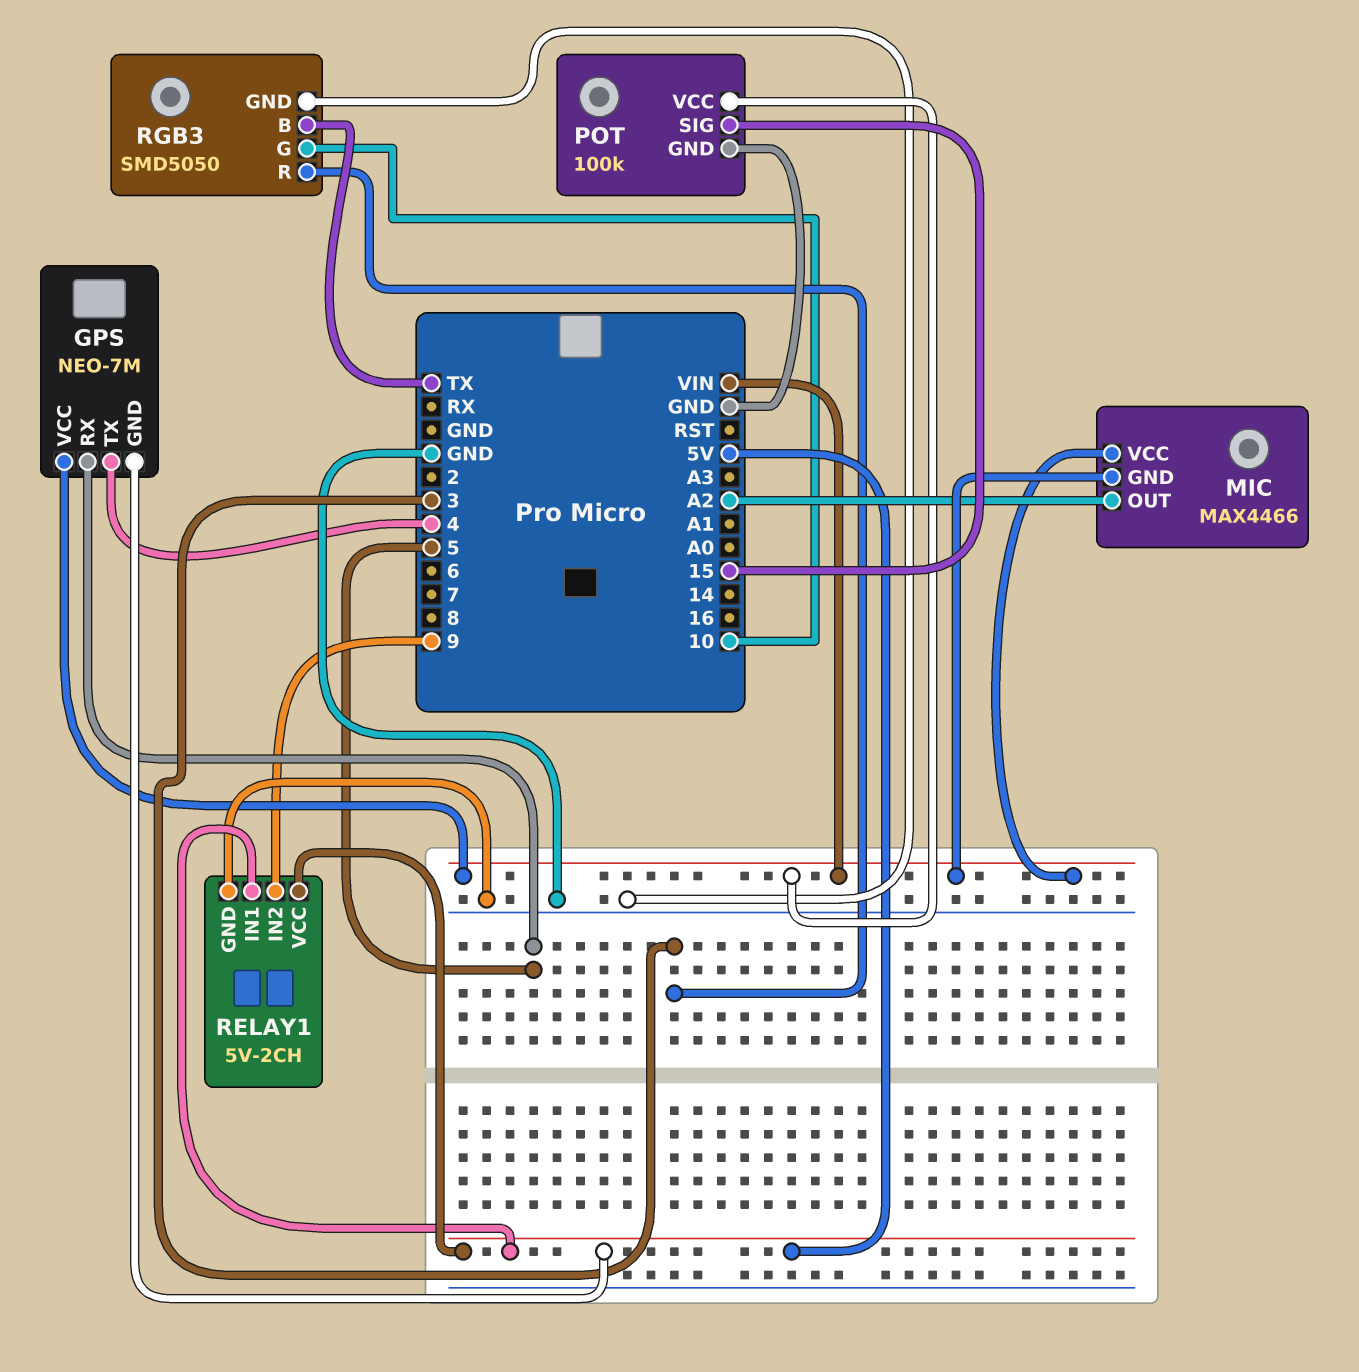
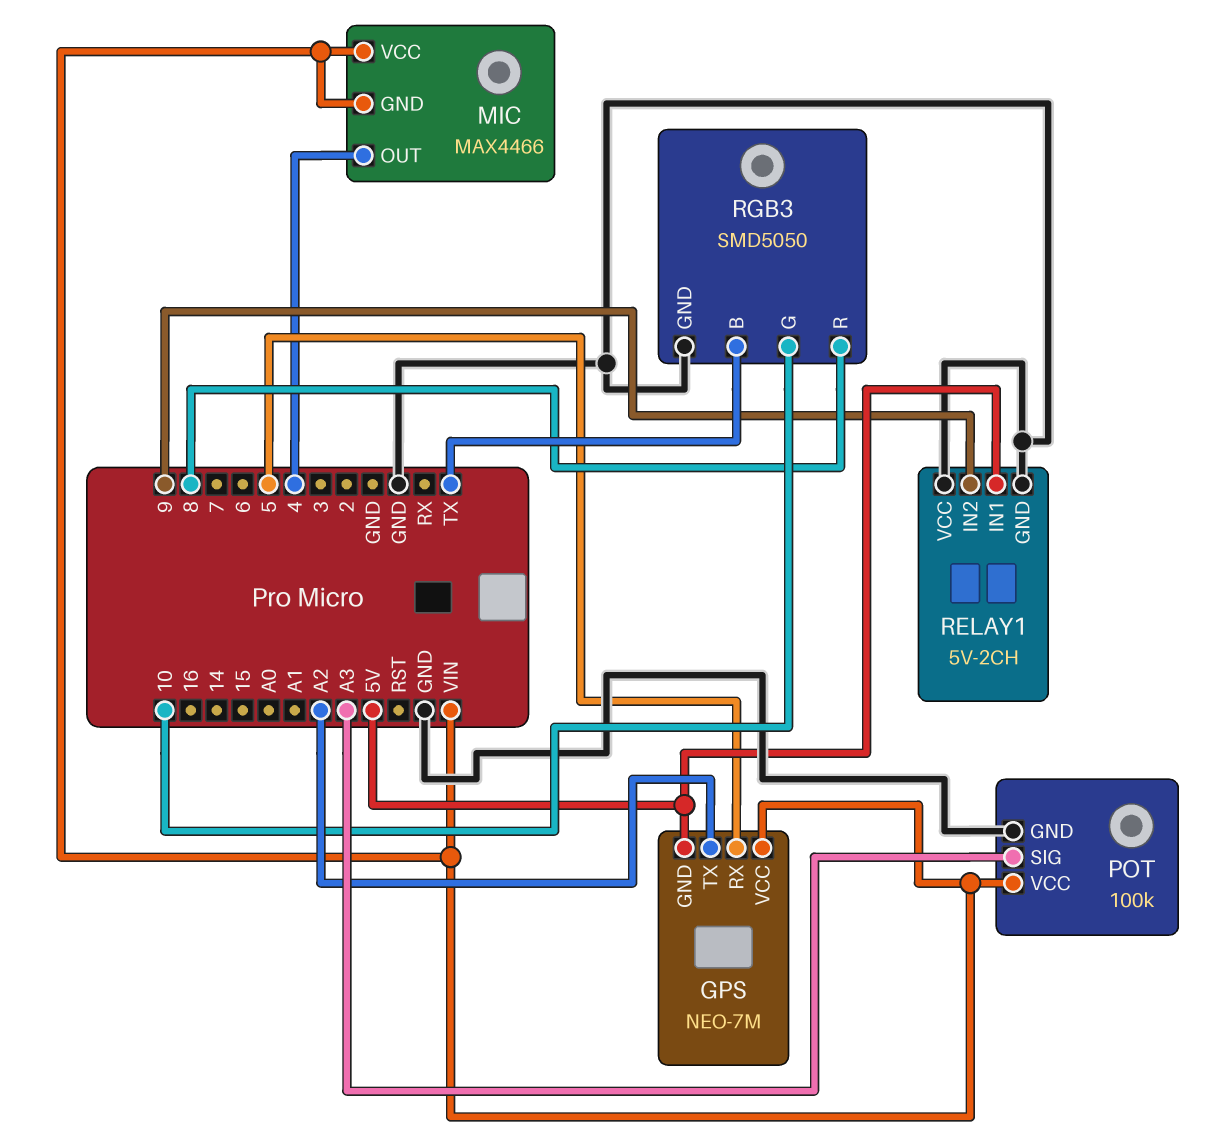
GPS pin TX: 4 -> A2
MIC pin OUT: A2 -> 4
POT pin SIG: 15 -> A3
RELAY1 pin VCC: 5V -> GND
RGB3 pin R: 3 -> 8

